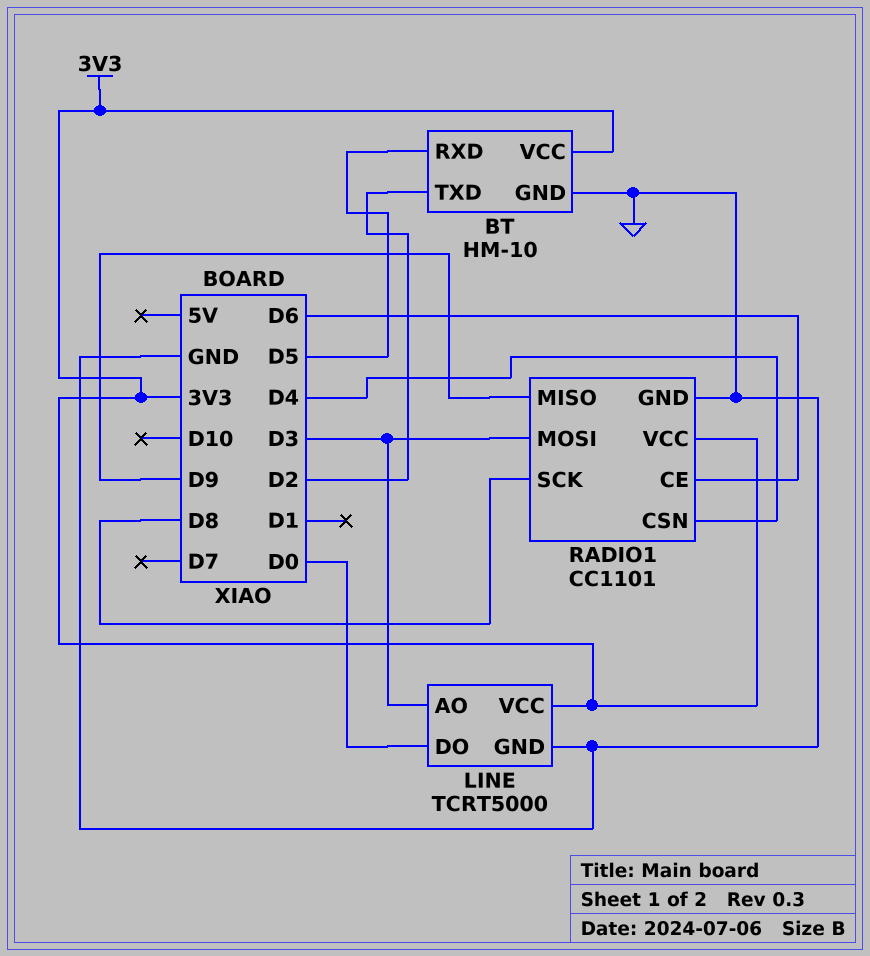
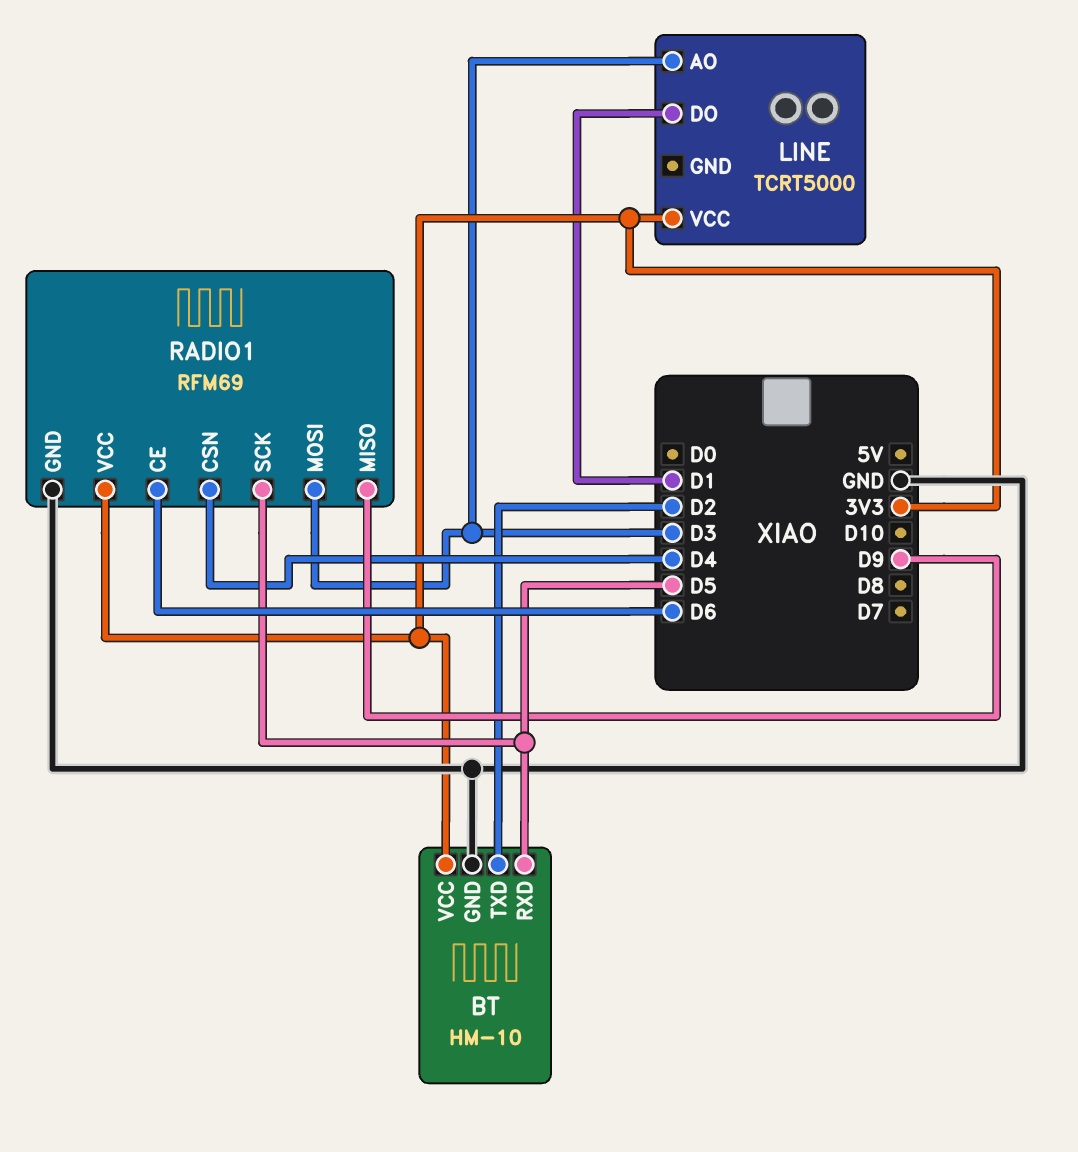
LINE pin DO: D0 -> D1
LINE pin GND: GND -> none
RADIO1: CC1101 -> RFM69
RADIO1 pin SCK: D8 -> D5

